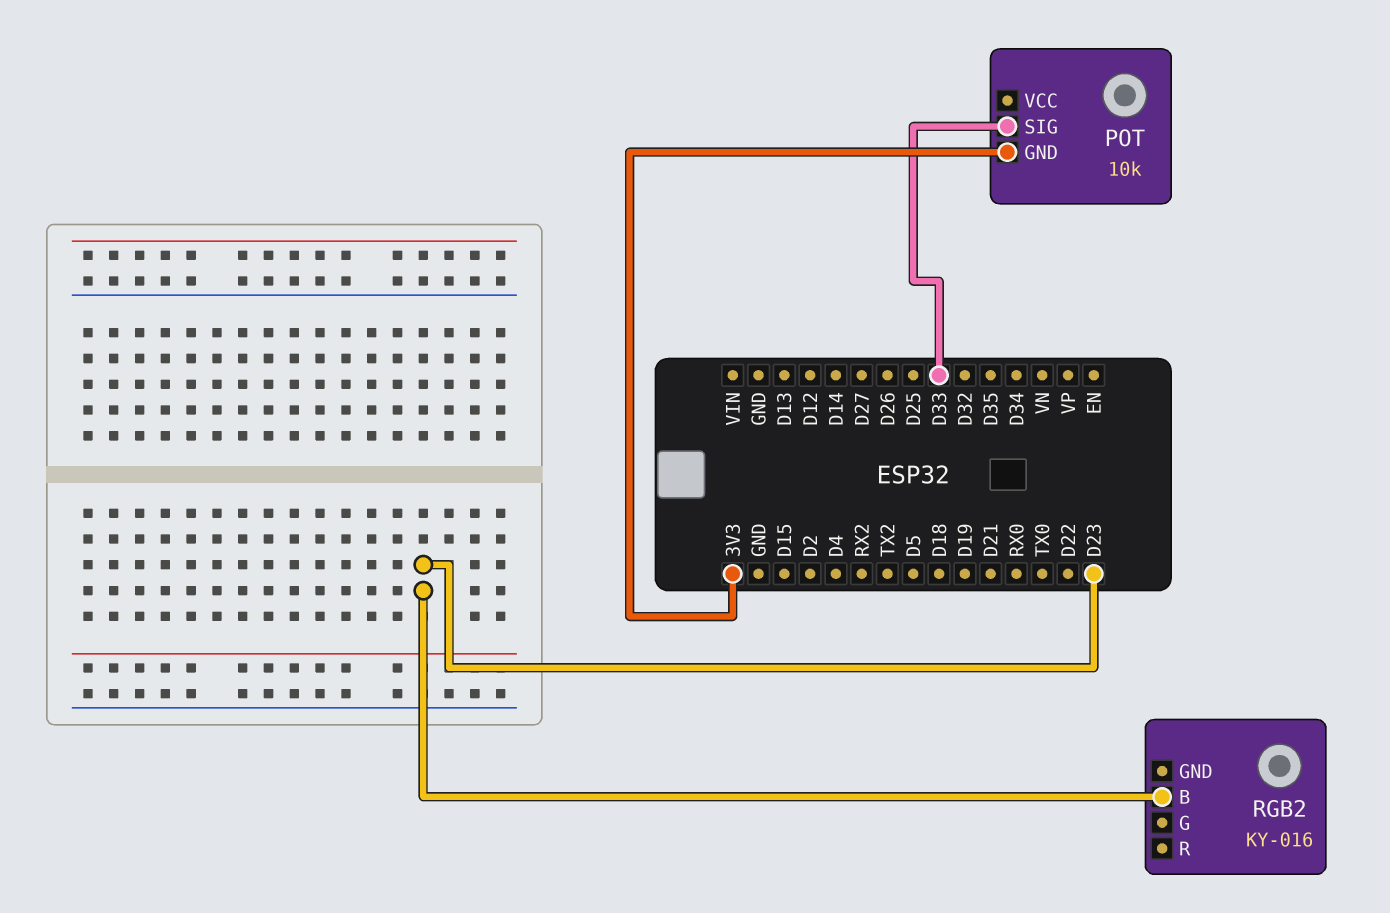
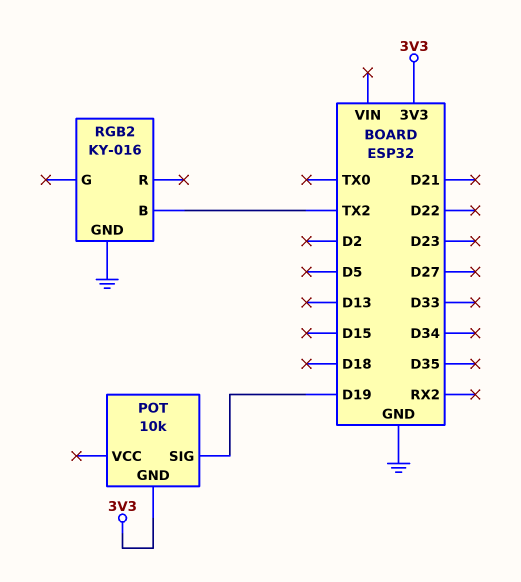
POT pin SIG: D33 -> D19
RGB2 pin B: D23 -> TX2
RGB2 pin GND: none -> GND

